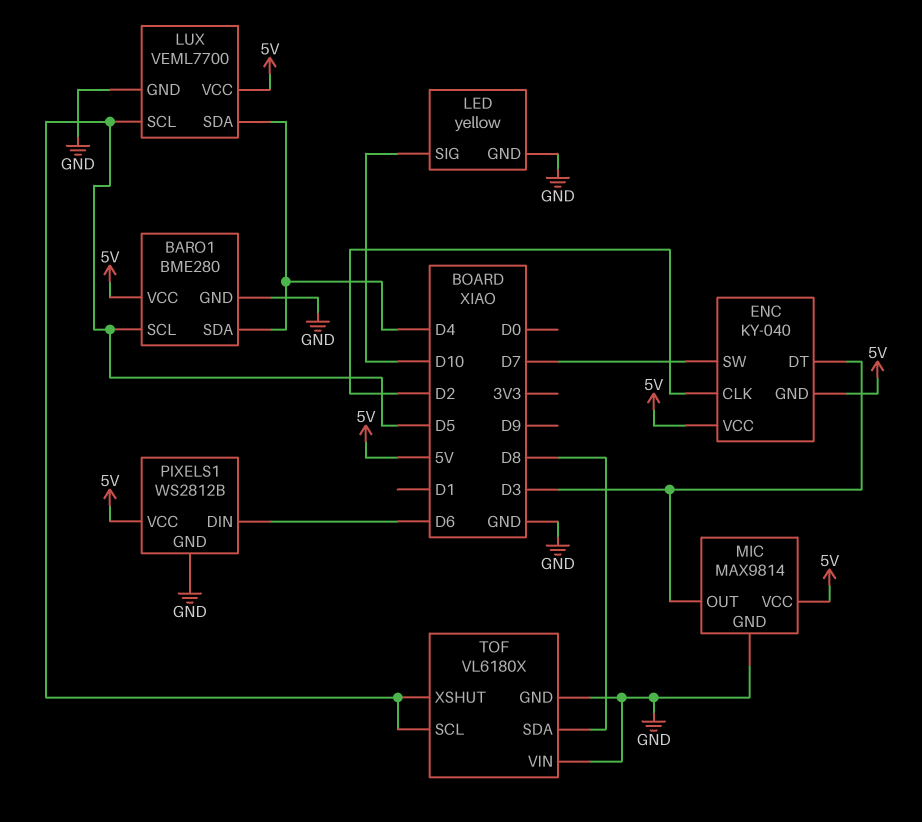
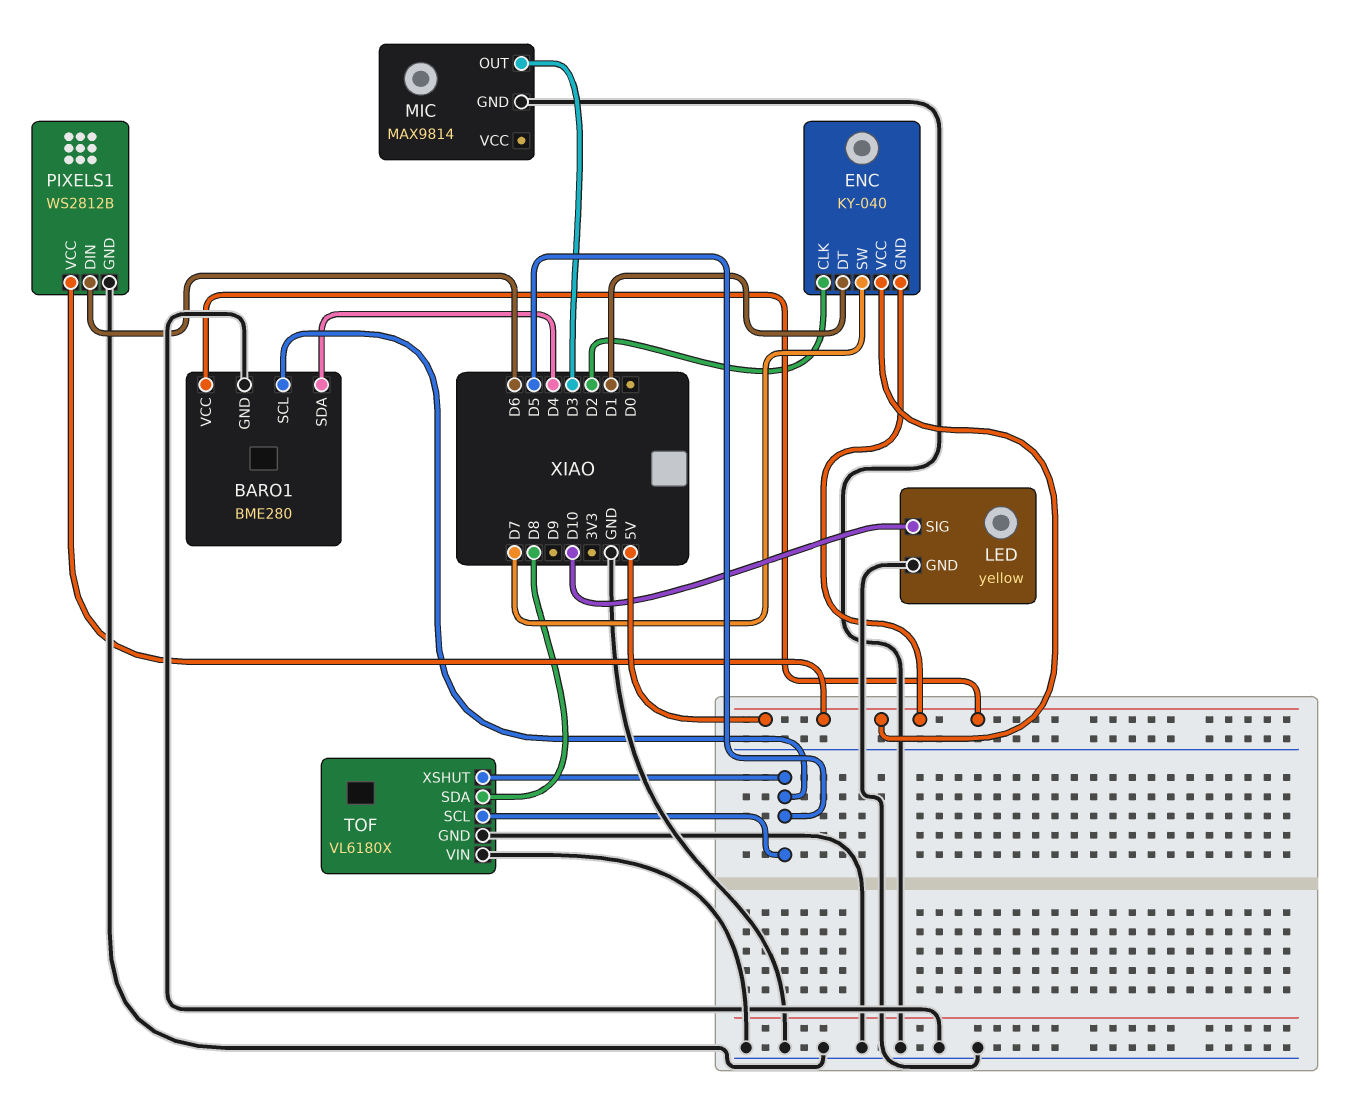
ENC pin DT: D3 -> D1
LUX: VEML7700 -> none
LUX pin GND: GND -> none
LUX pin SCL: D5 -> none
LUX pin SDA: D4 -> none
LUX pin VCC: 5V -> none
MIC pin VCC: 5V -> none

